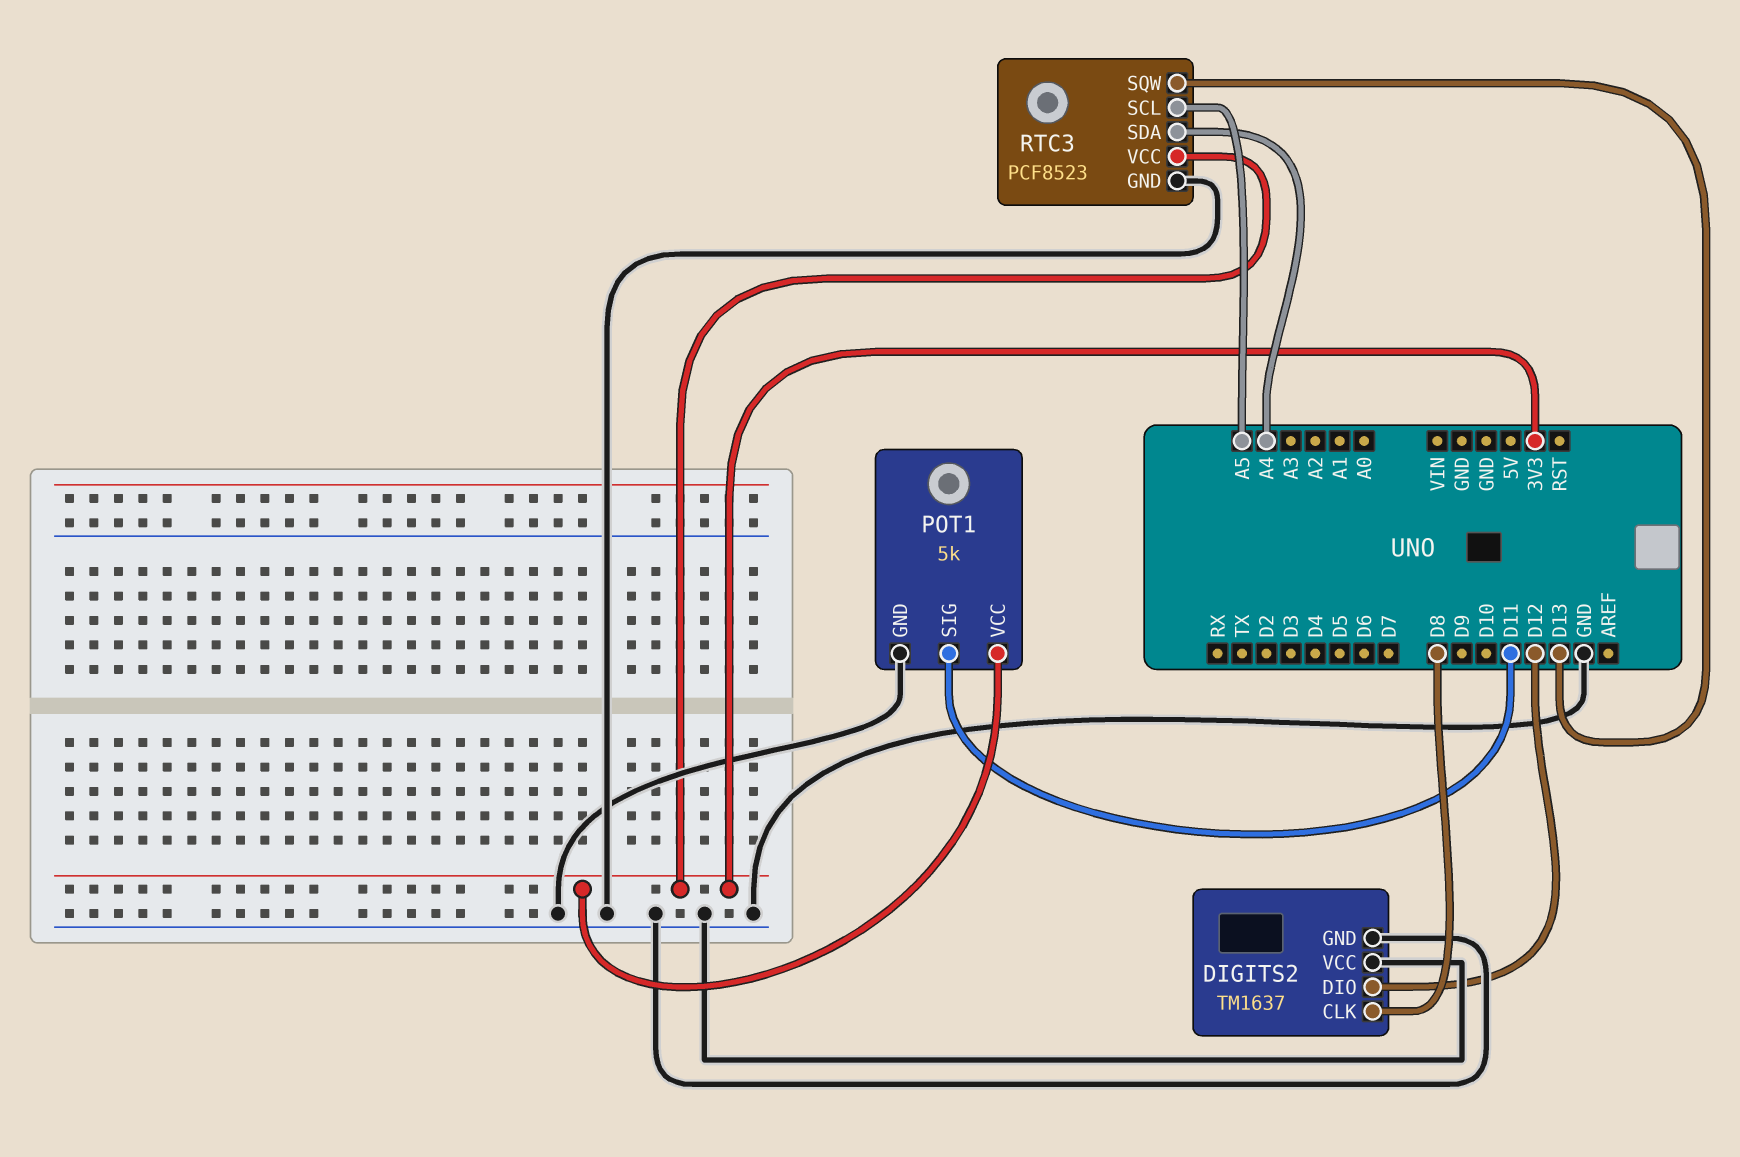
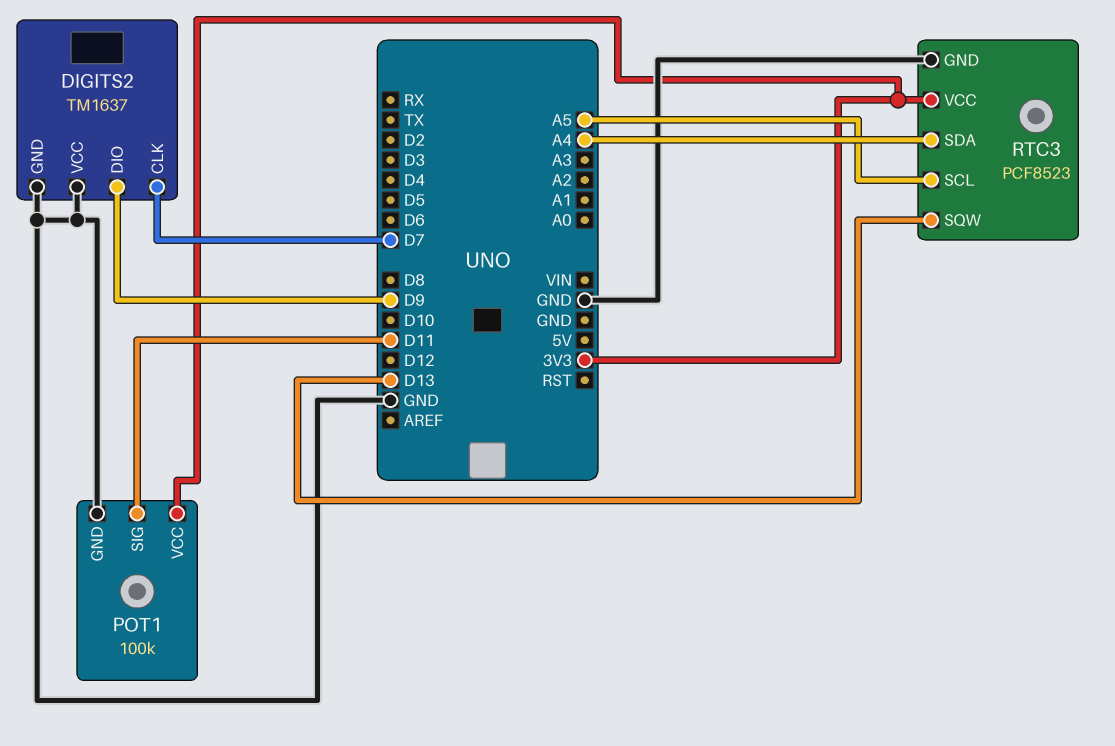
DIGITS2 pin CLK: D8 -> D7
DIGITS2 pin DIO: D12 -> D9
POT1: 5k -> 100k

